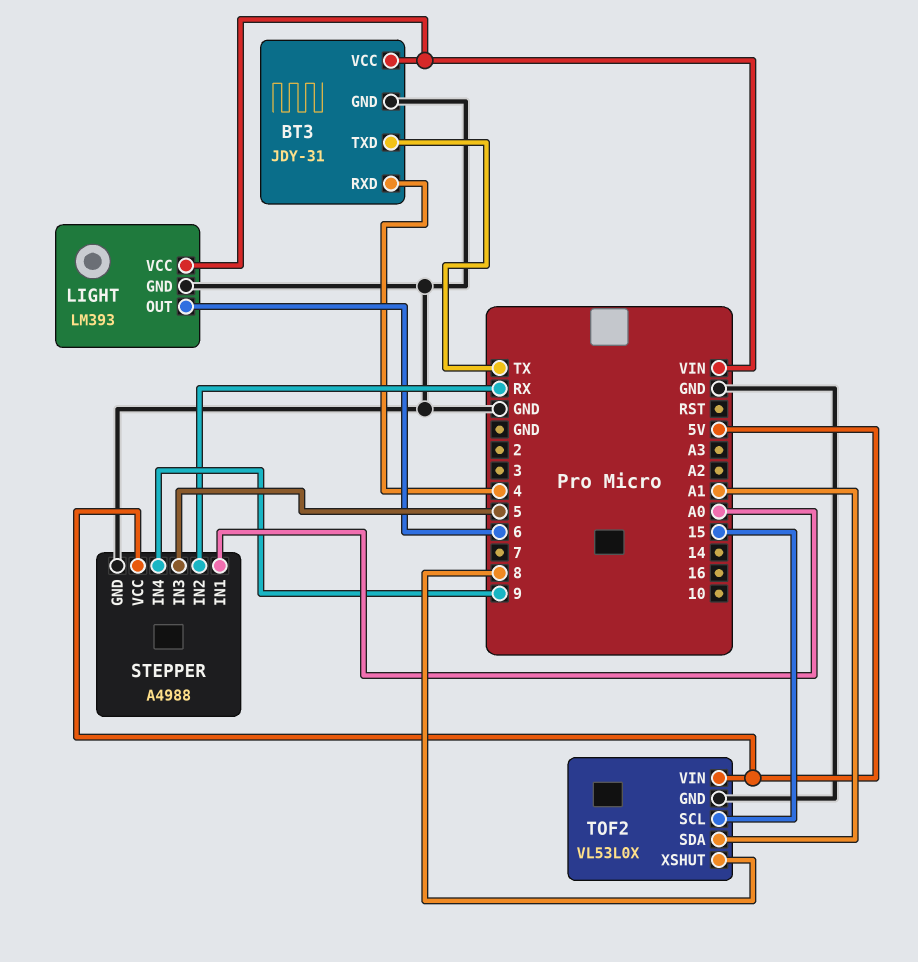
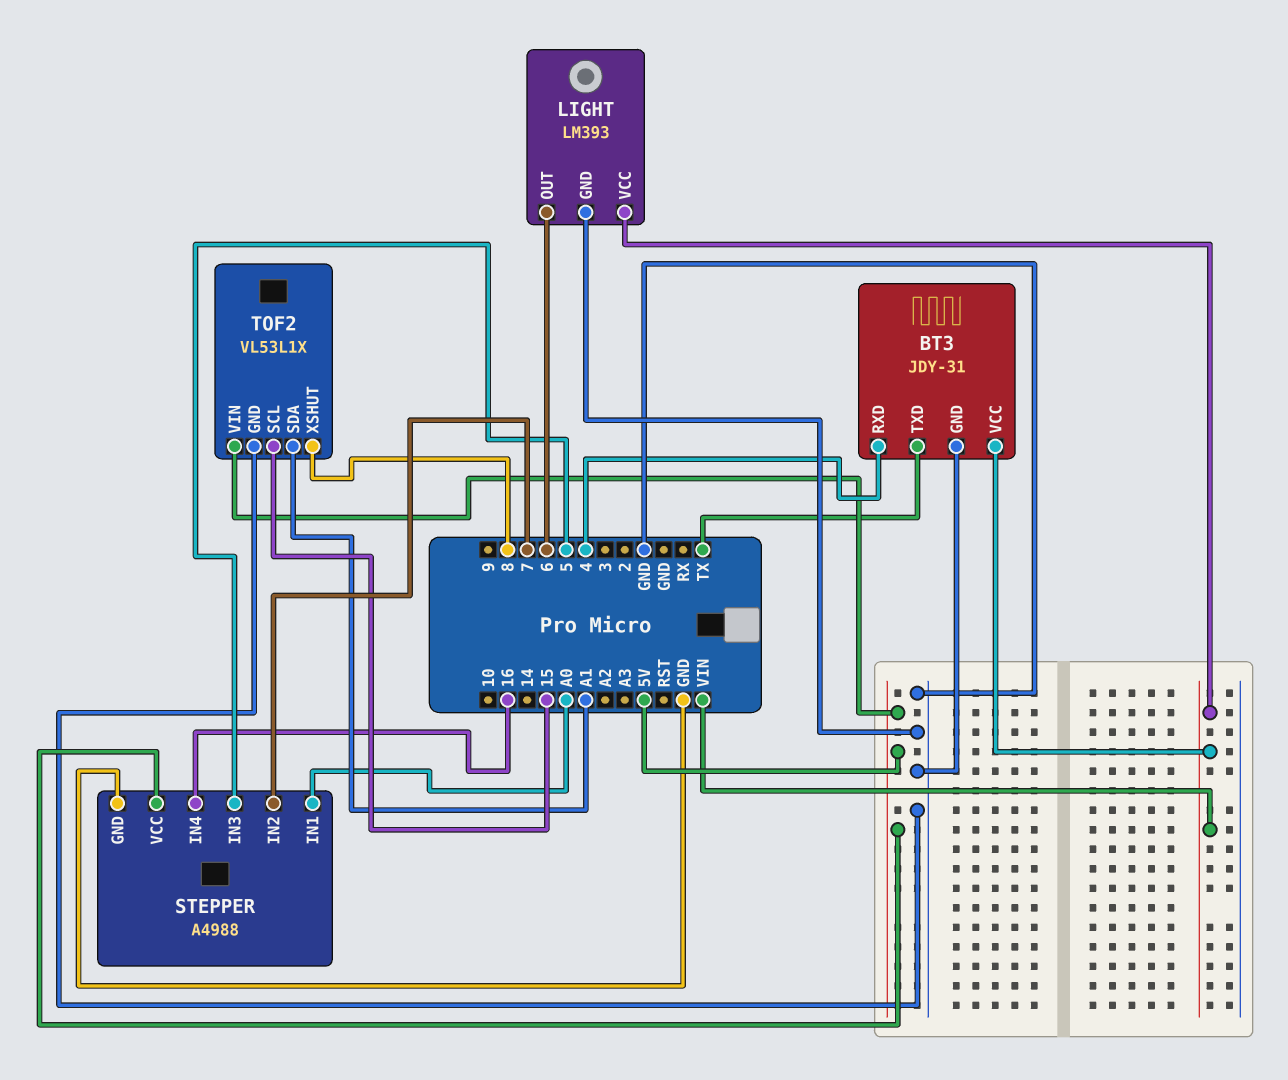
STEPPER pin IN2: RX -> 7
STEPPER pin IN4: 9 -> 16
TOF2: VL53L0X -> VL53L1X

